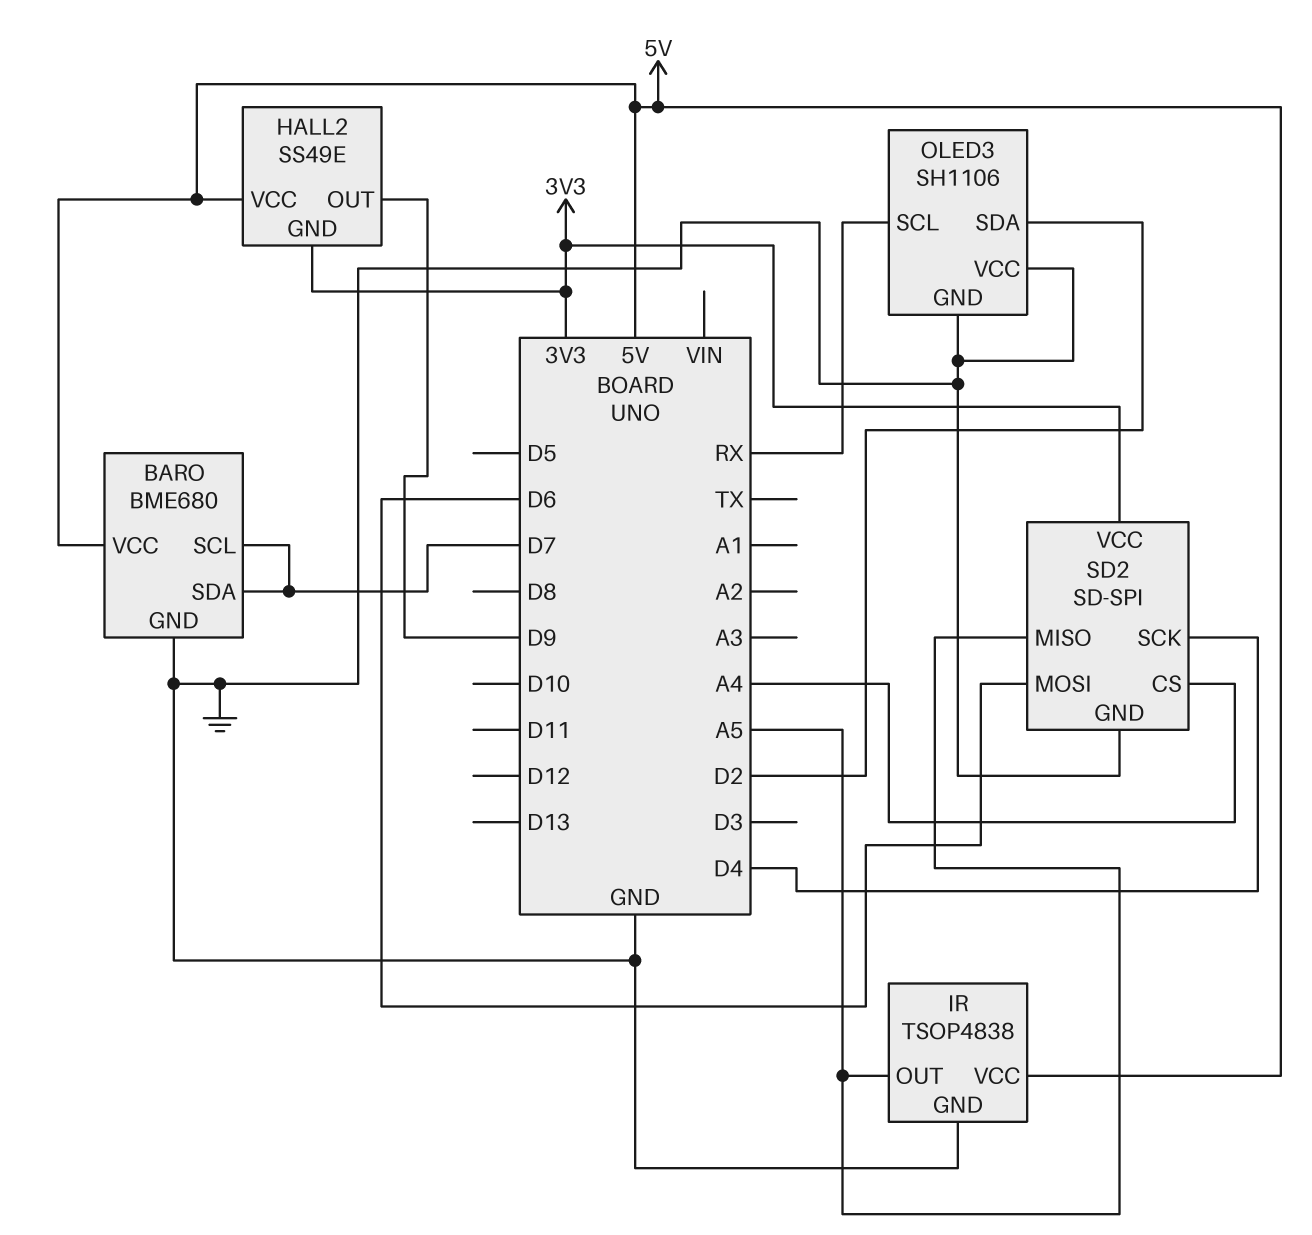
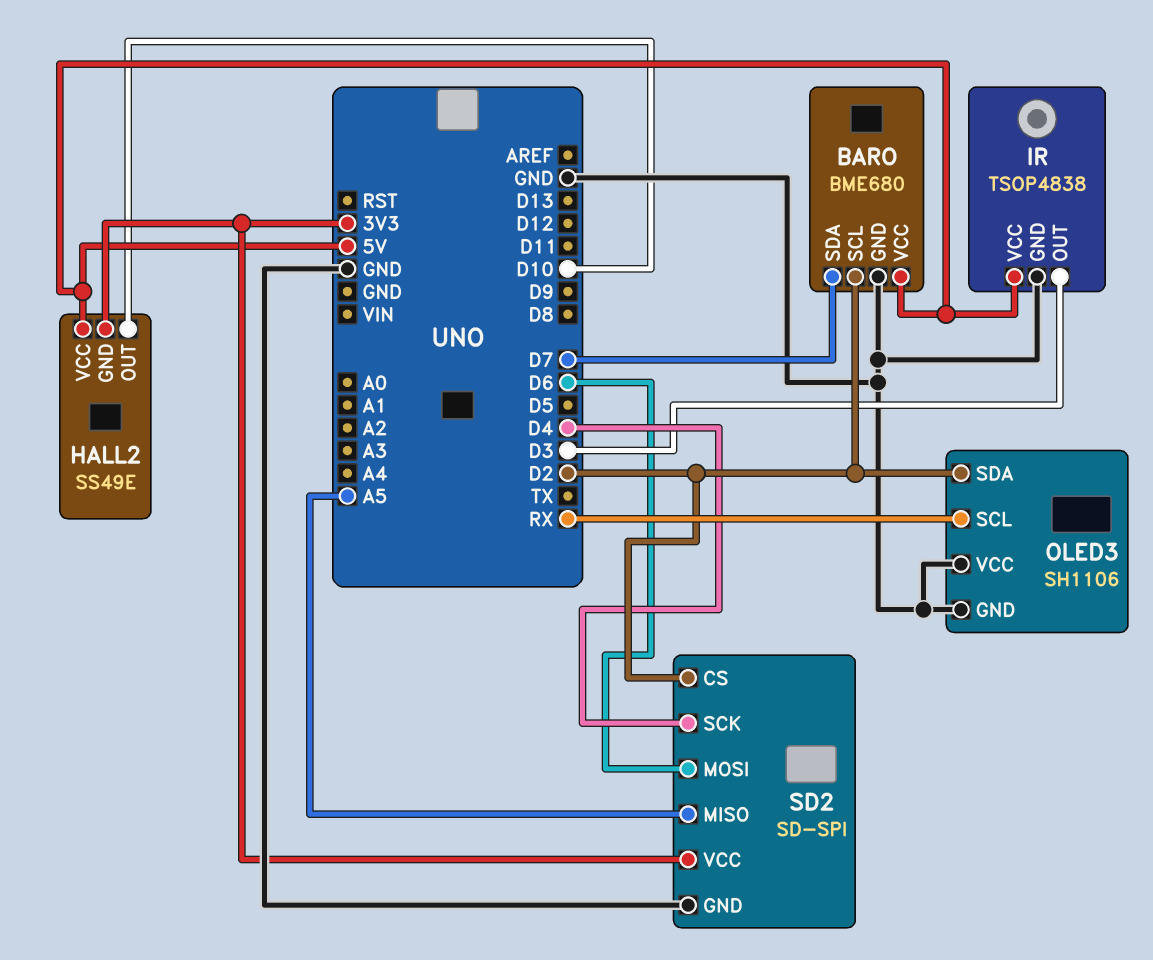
BARO pin SCL: D7 -> D2
HALL2 pin OUT: D9 -> D10
IR pin OUT: A5 -> D3
SD2 pin CS: A4 -> D2

